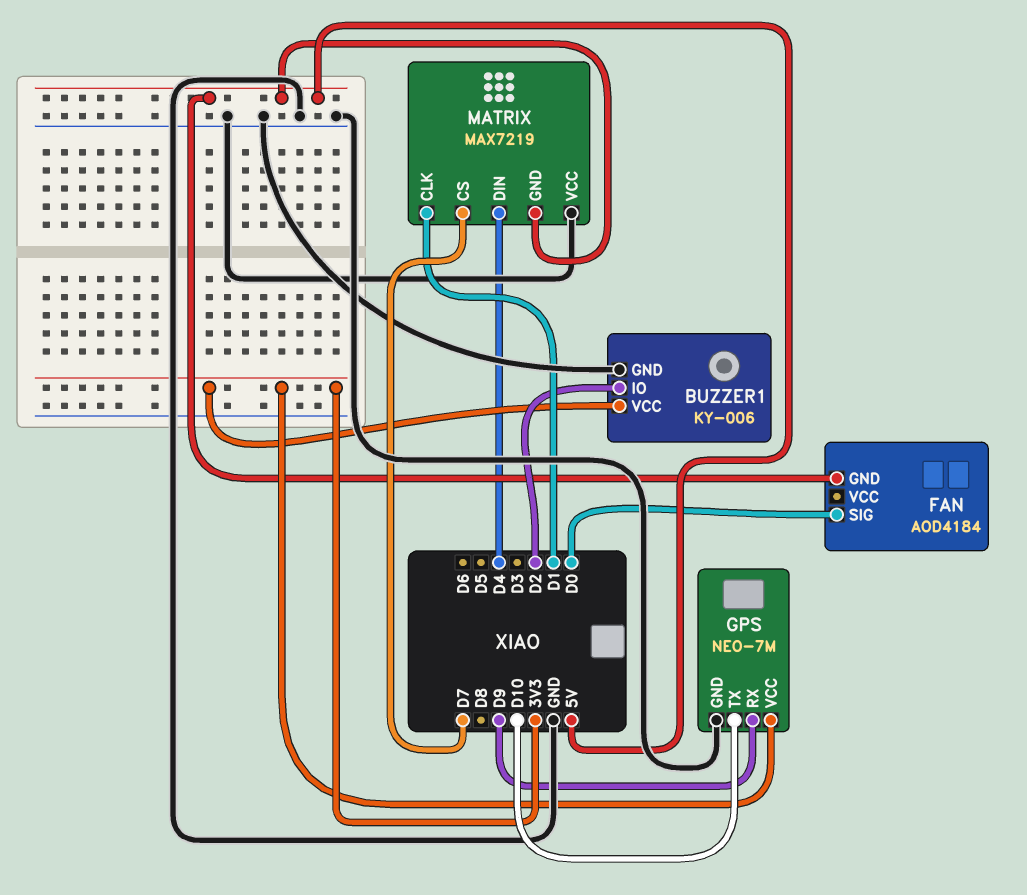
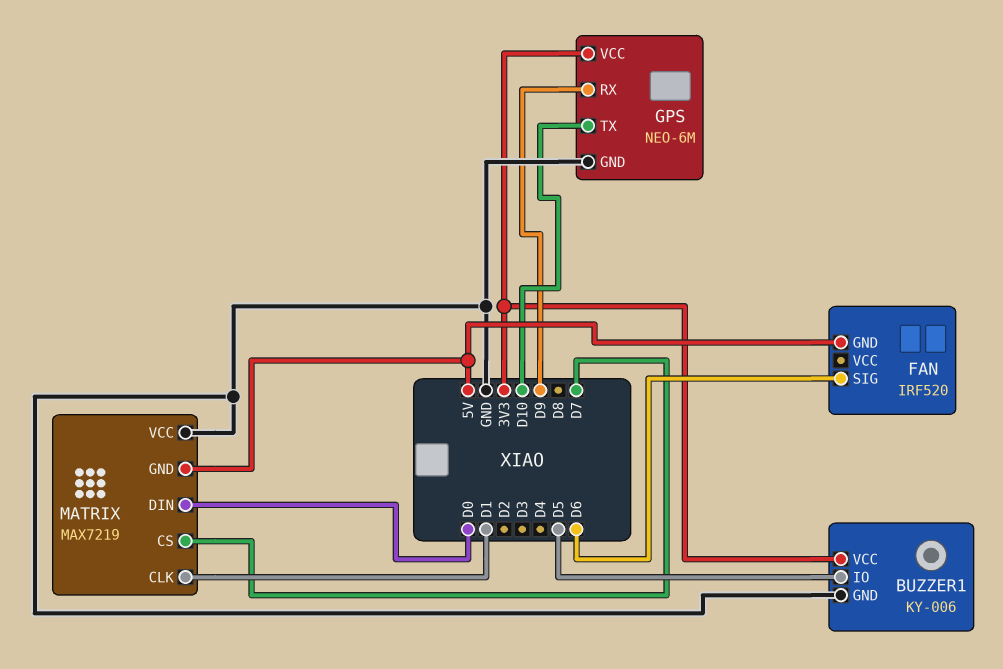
BUZZER1 pin IO: D2 -> D5
FAN: AOD4184 -> IRF520
FAN pin SIG: D0 -> D6
GPS: NEO-7M -> NEO-6M
MATRIX pin DIN: D4 -> D0

